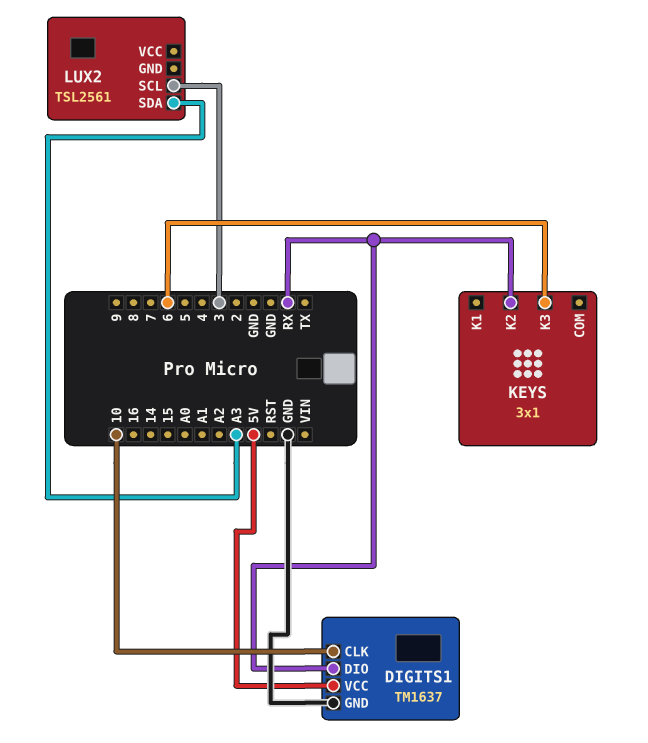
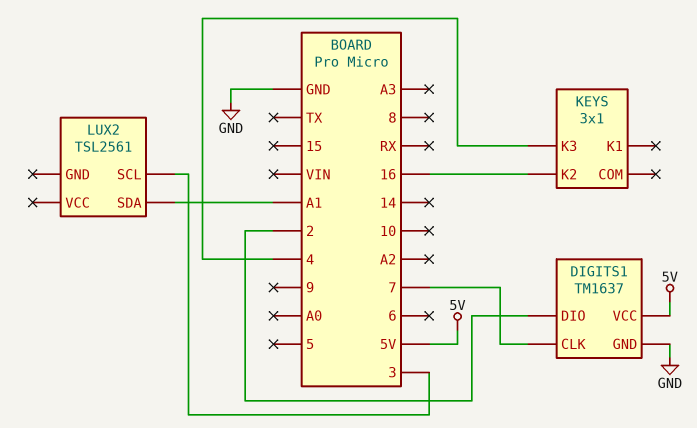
DIGITS1 pin CLK: 10 -> 7
DIGITS1 pin DIO: RX -> 2
KEYS pin K2: RX -> 16
KEYS pin K3: 6 -> 4
LUX2 pin SDA: A3 -> A1

